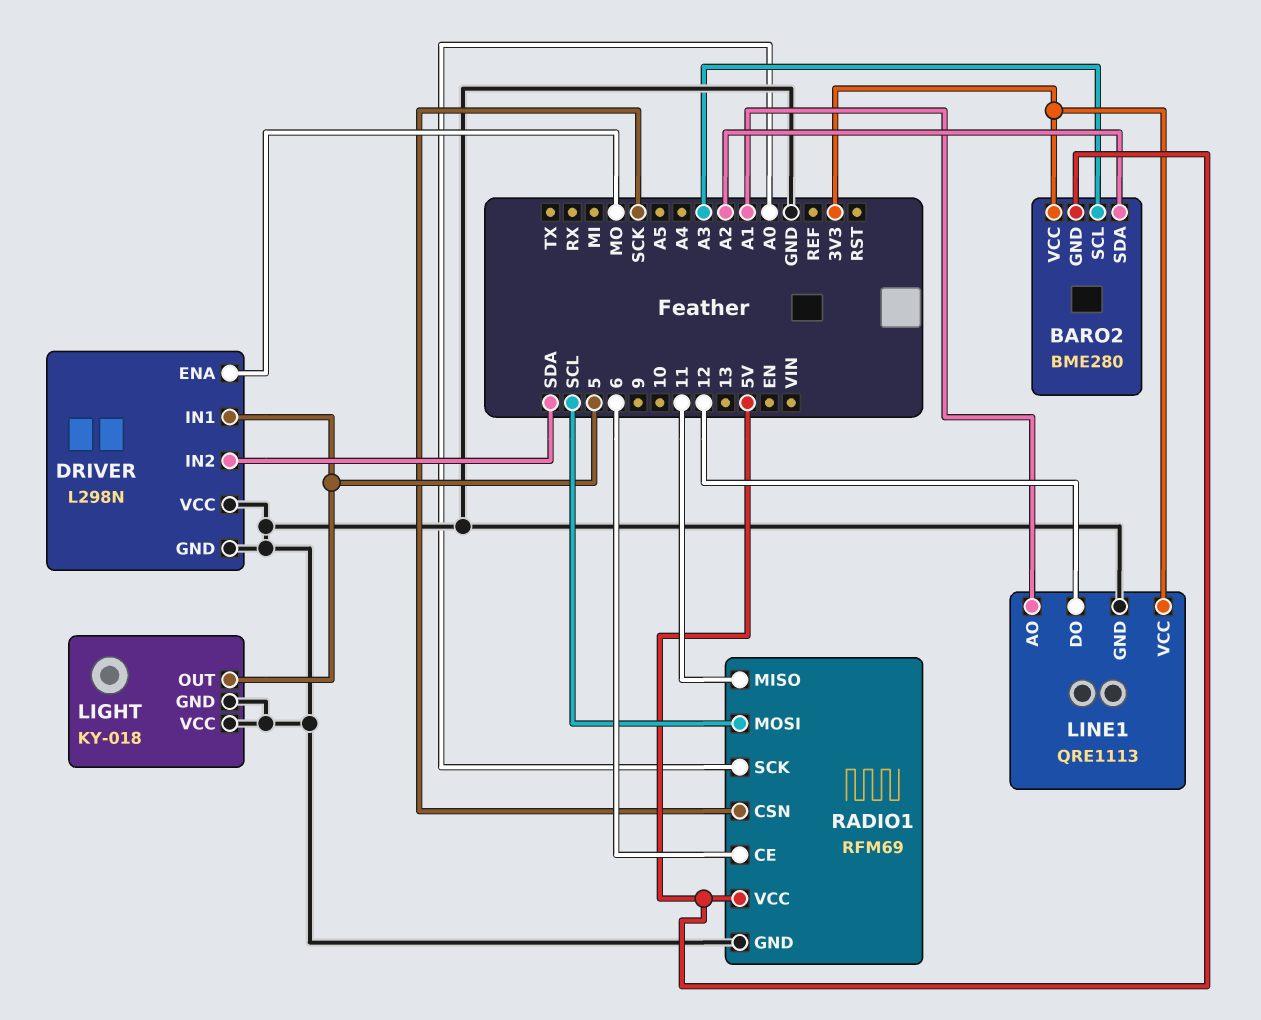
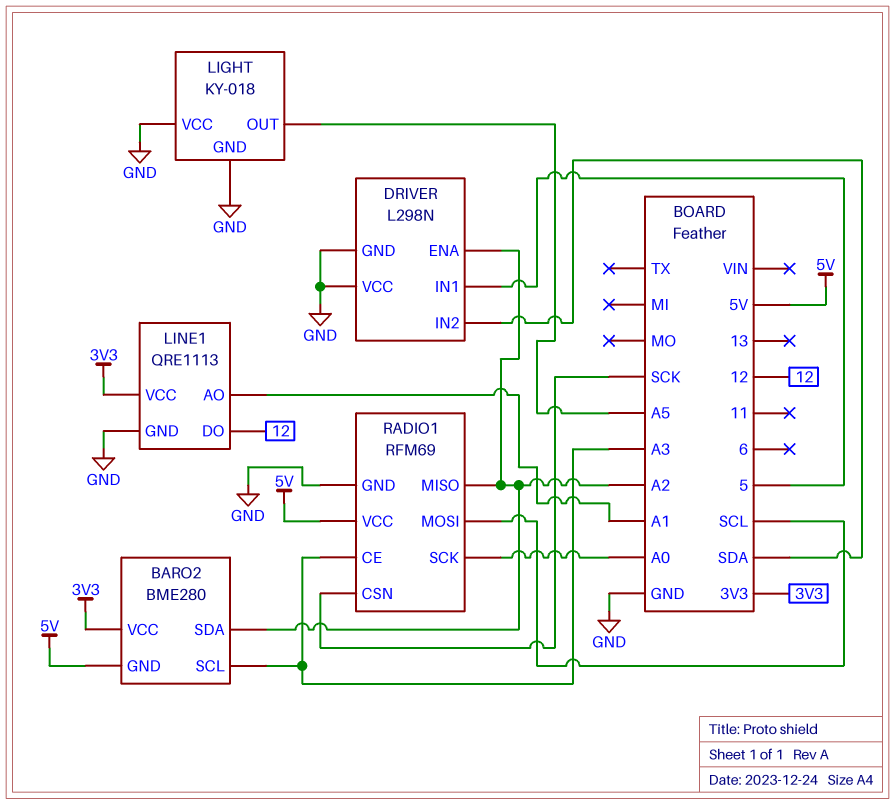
DRIVER pin ENA: MO -> A2
LIGHT pin OUT: 5 -> A5
RADIO1 pin CE: 6 -> A3
RADIO1 pin MISO: 11 -> A2

